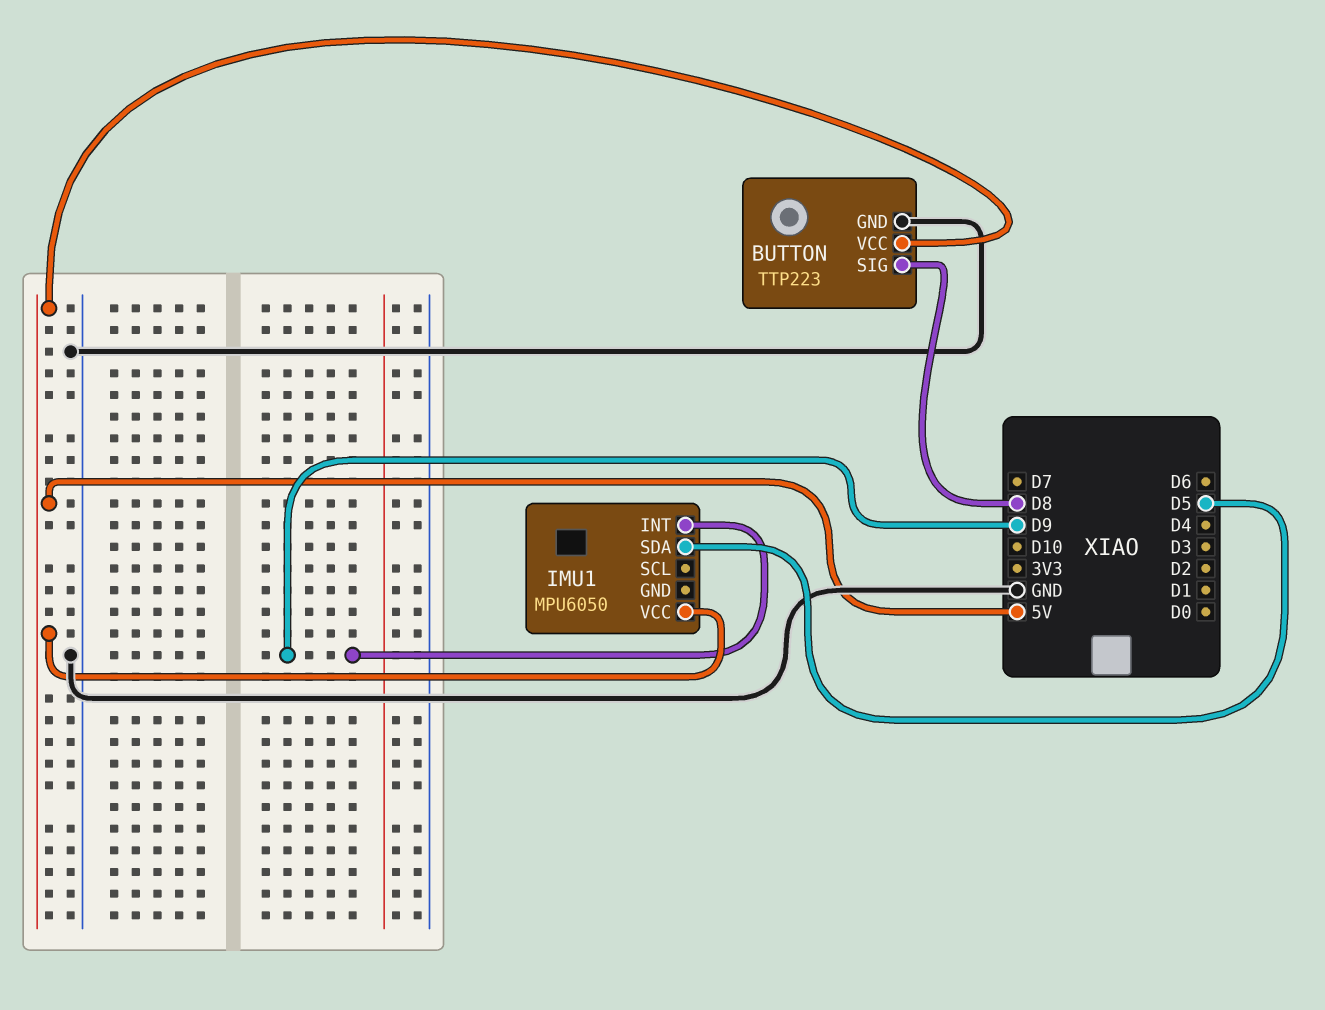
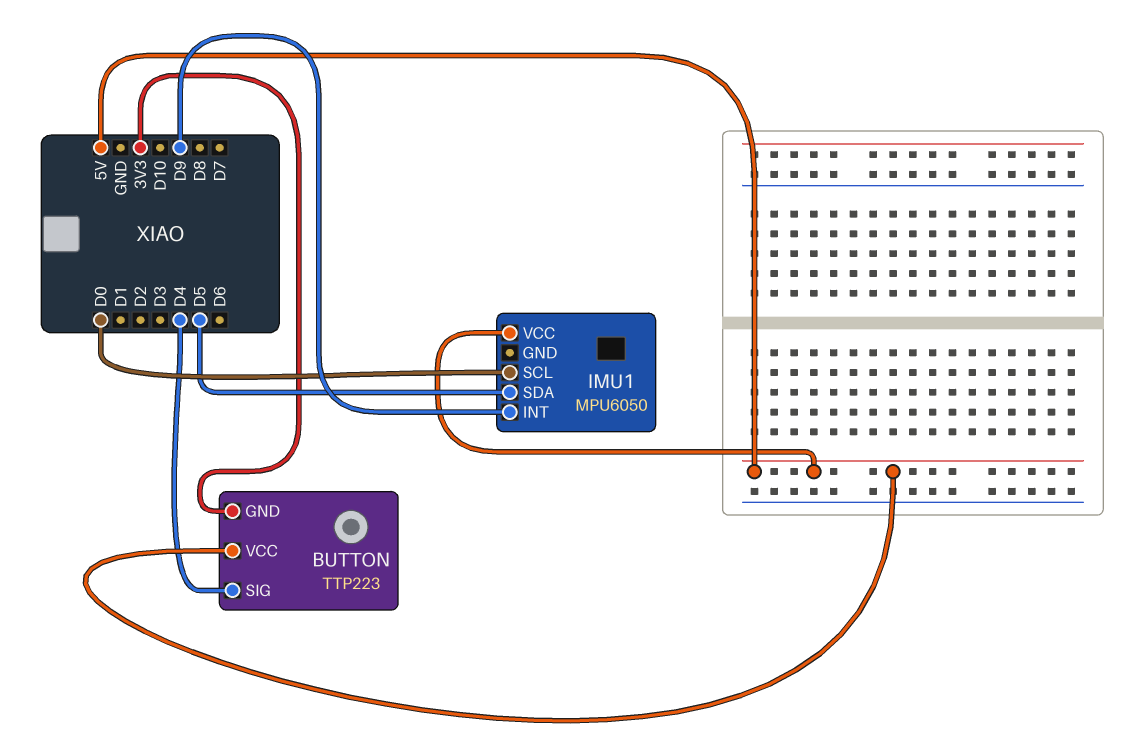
BUTTON pin GND: GND -> 3V3
BUTTON pin SIG: D8 -> D4
IMU1 pin SCL: none -> D0

